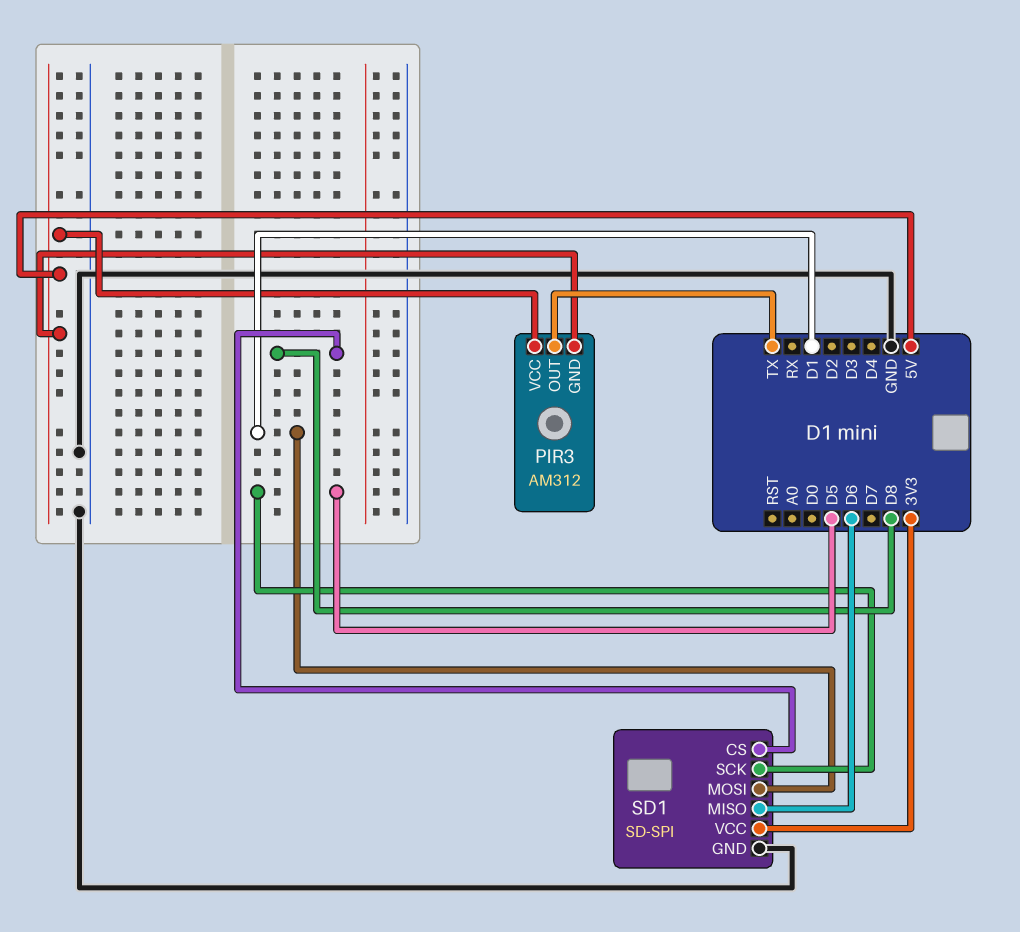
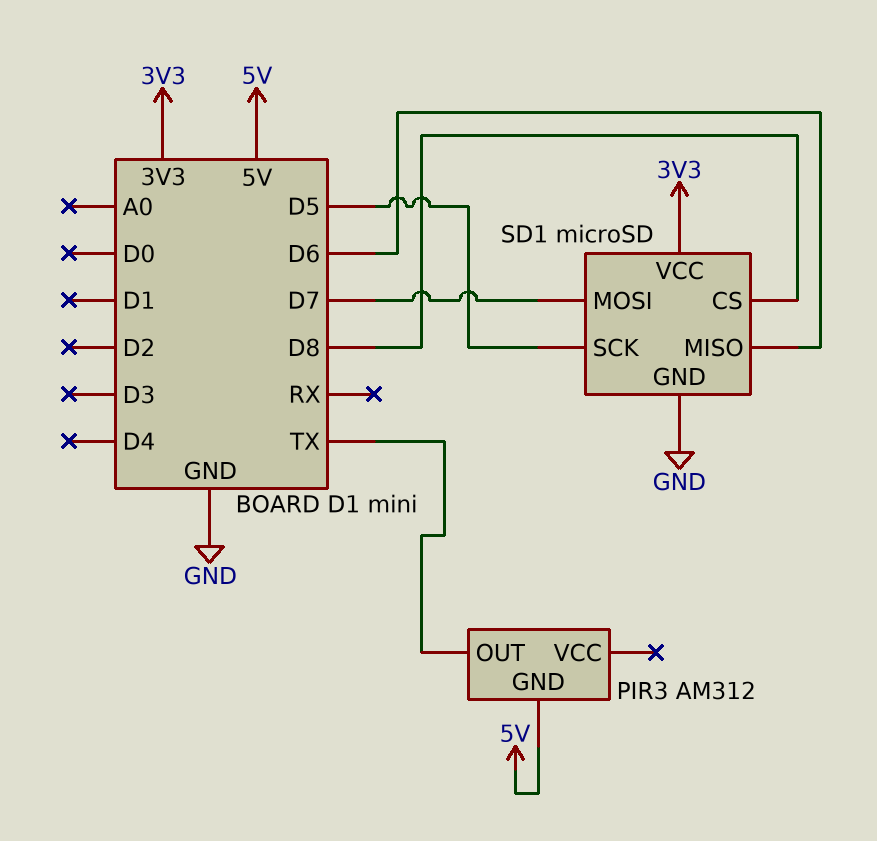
PIR3 pin VCC: 5V -> none
SD1: SD-SPI -> microSD
SD1 pin MOSI: D1 -> D7

